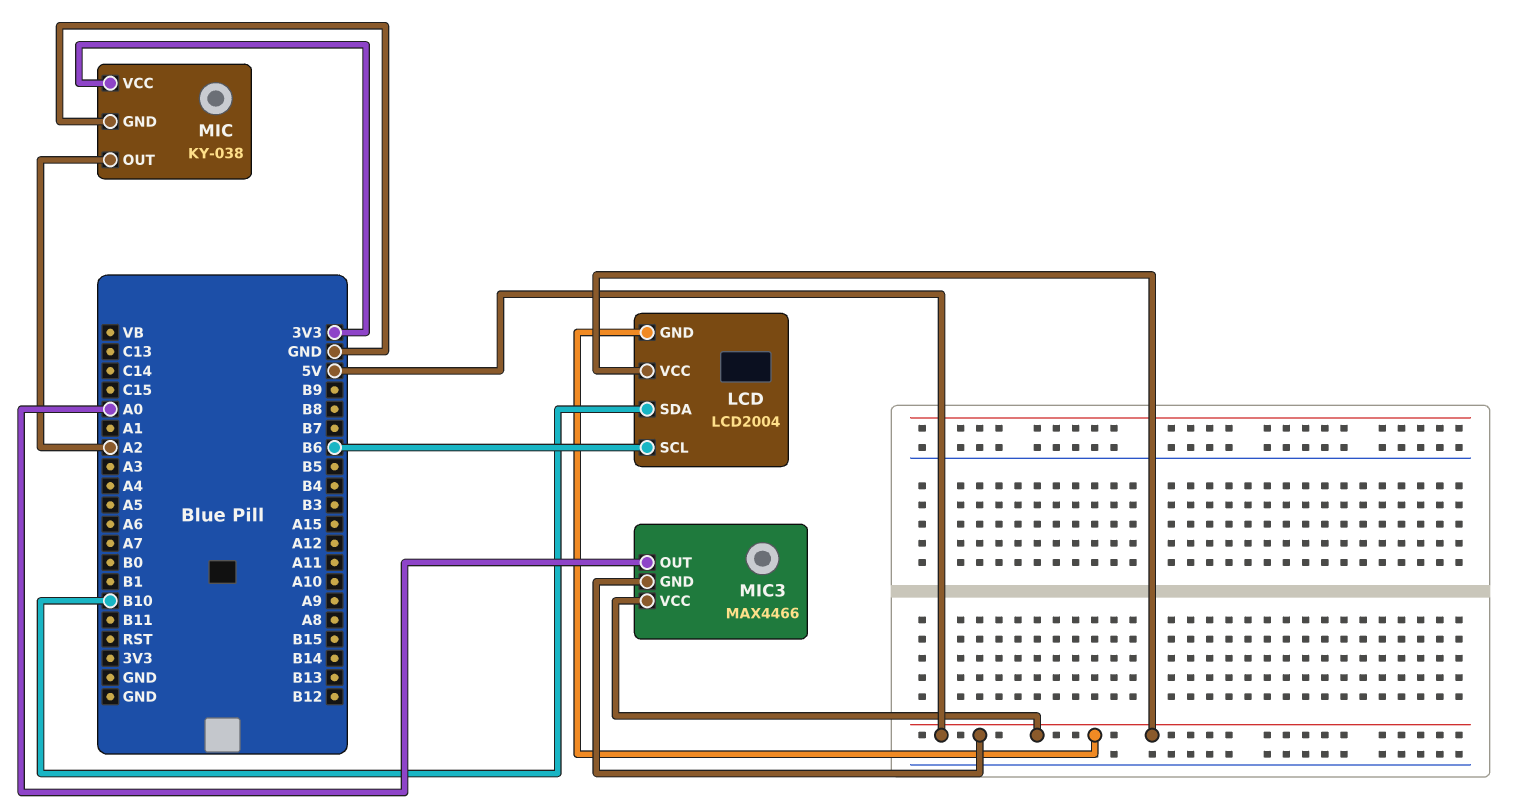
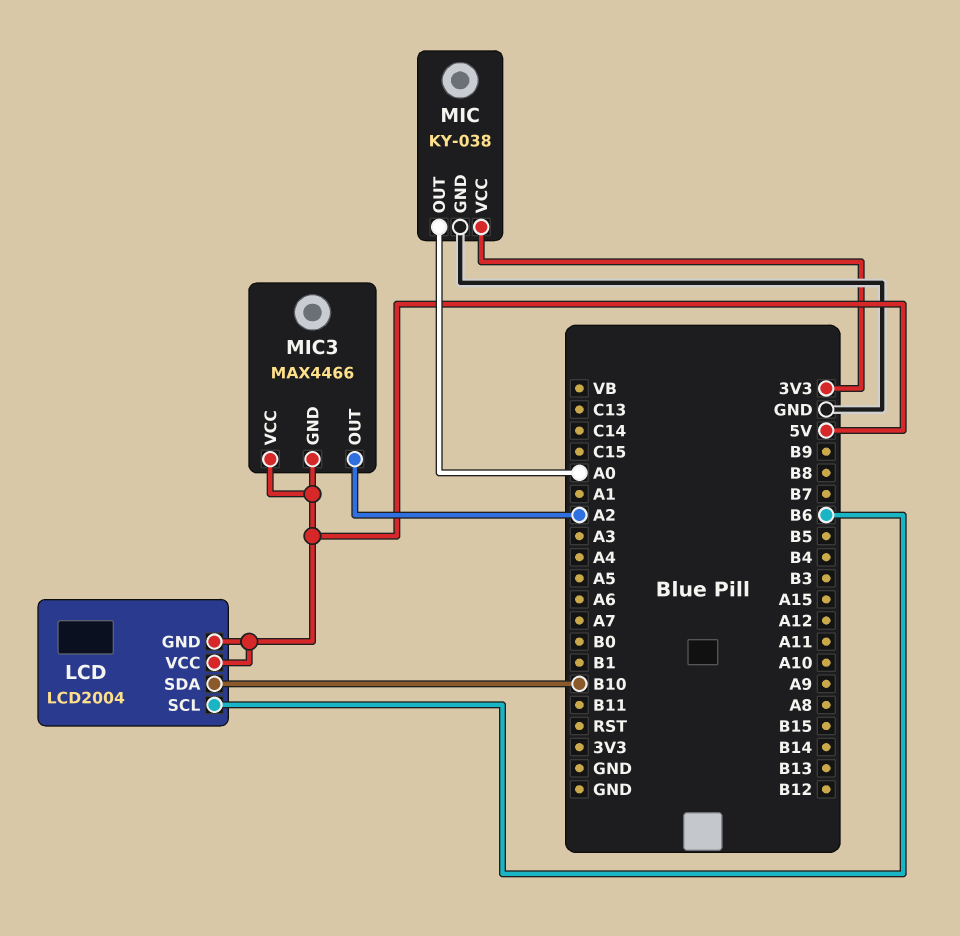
MIC pin OUT: A2 -> A0
MIC3 pin OUT: A0 -> A2

